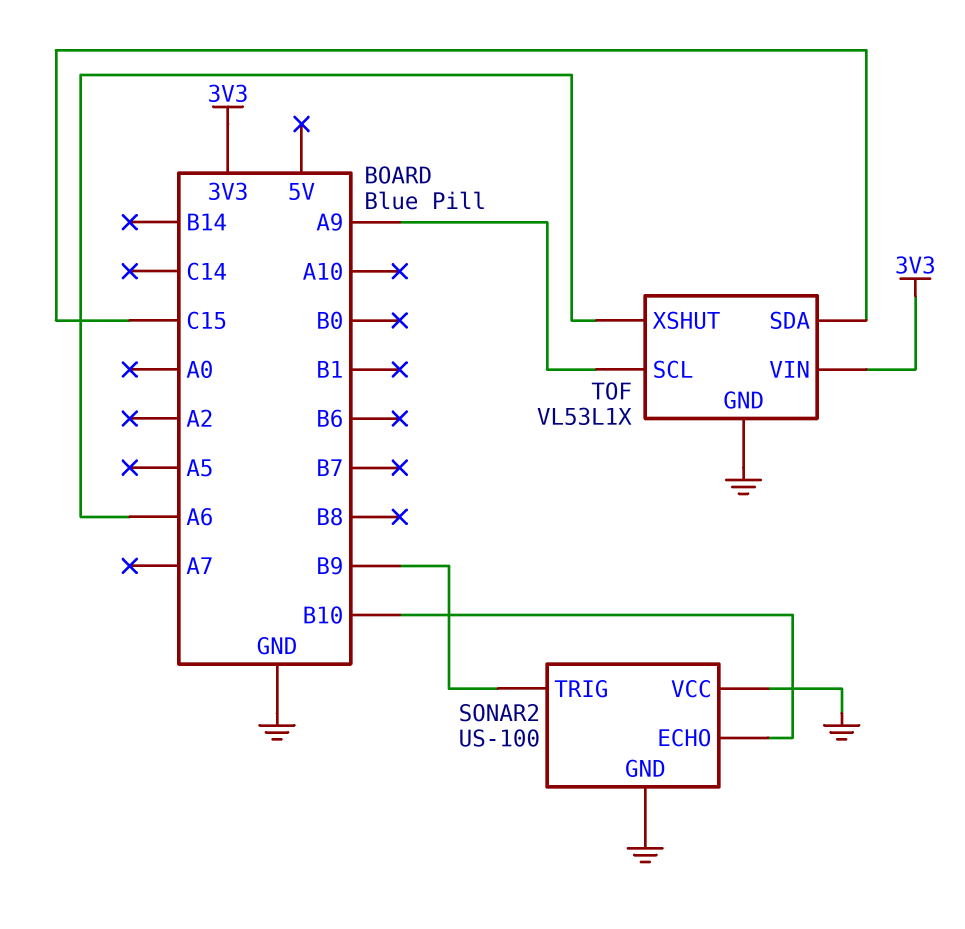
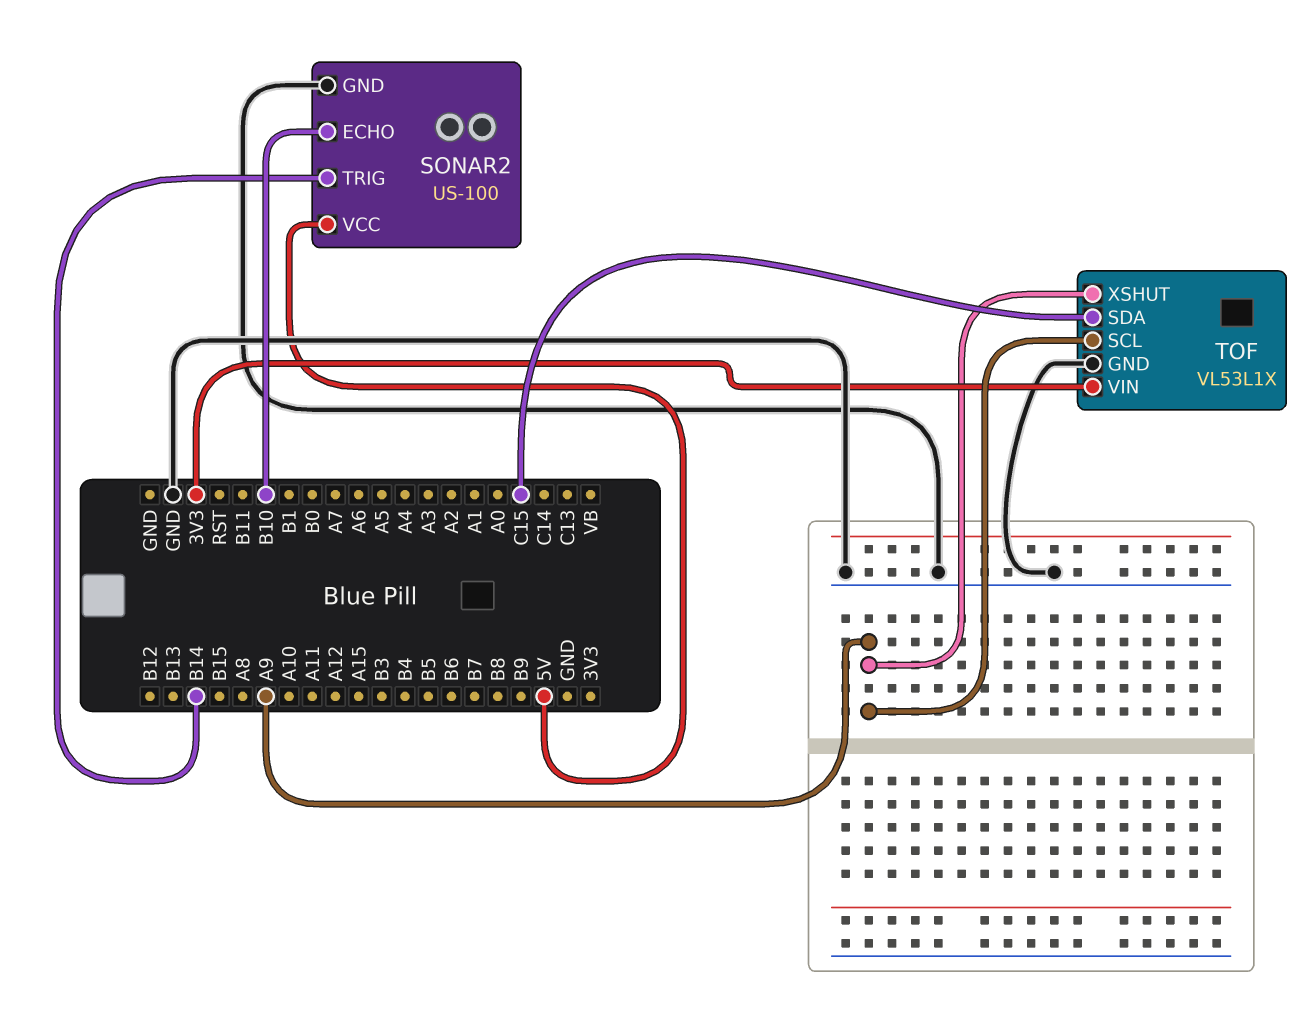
SONAR2 pin TRIG: B9 -> B14
SONAR2 pin VCC: GND -> 5V
TOF pin XSHUT: A6 -> A9

